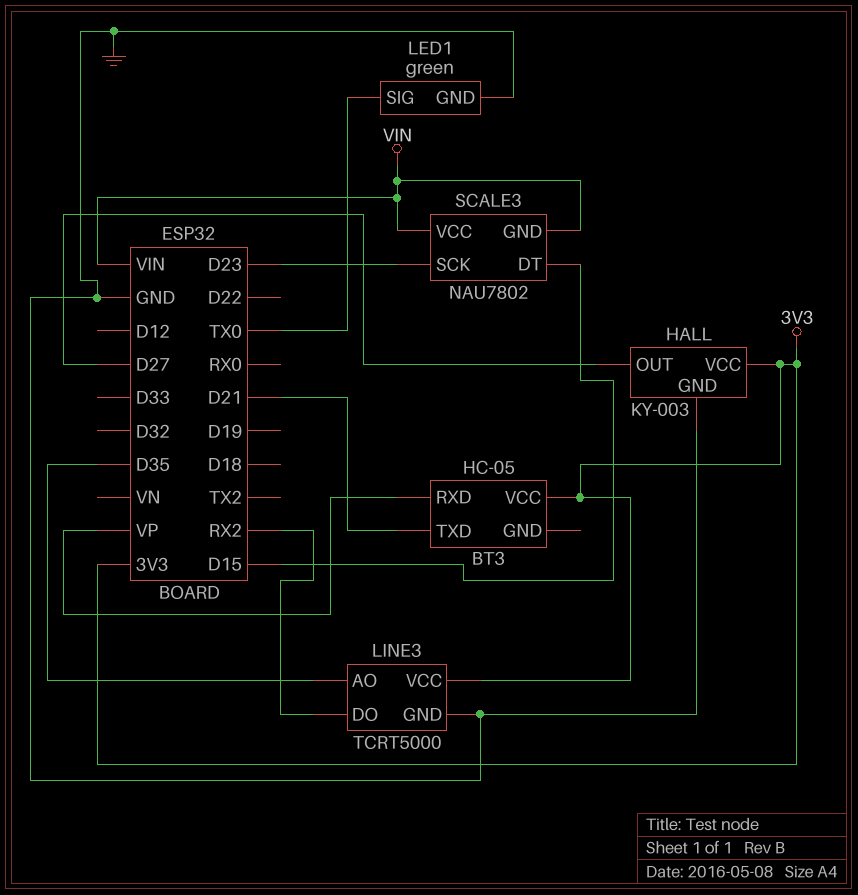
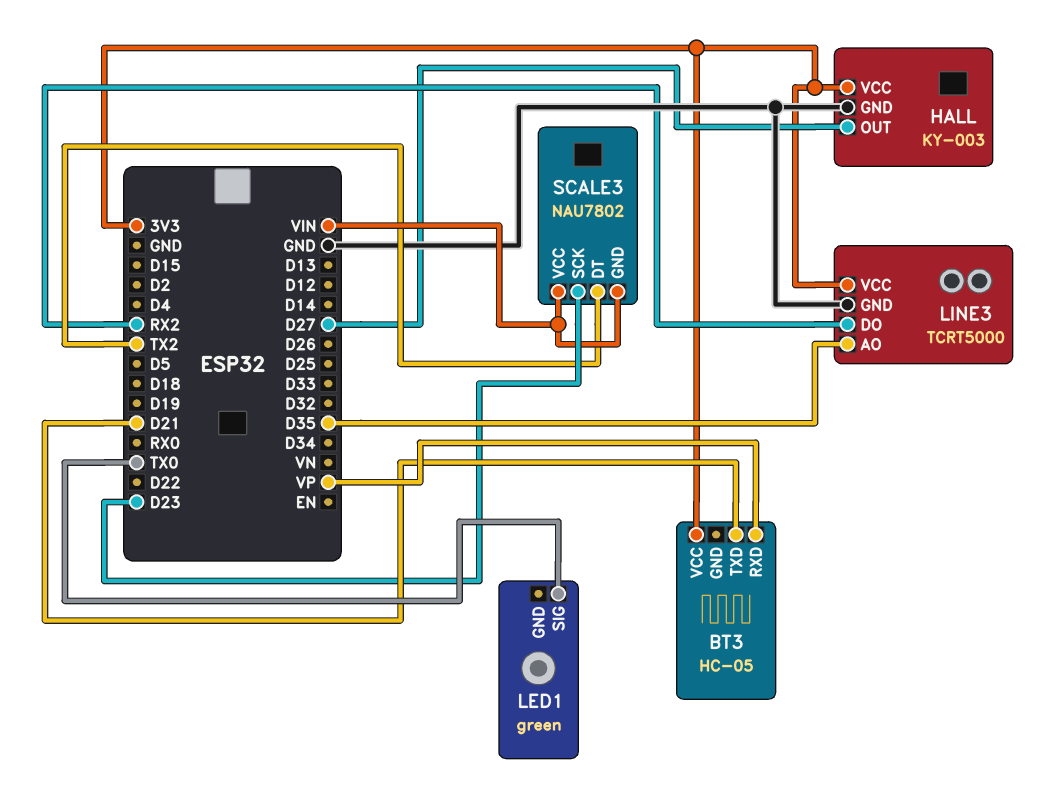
LED1 pin GND: GND -> none
SCALE3 pin DT: D15 -> TX2

